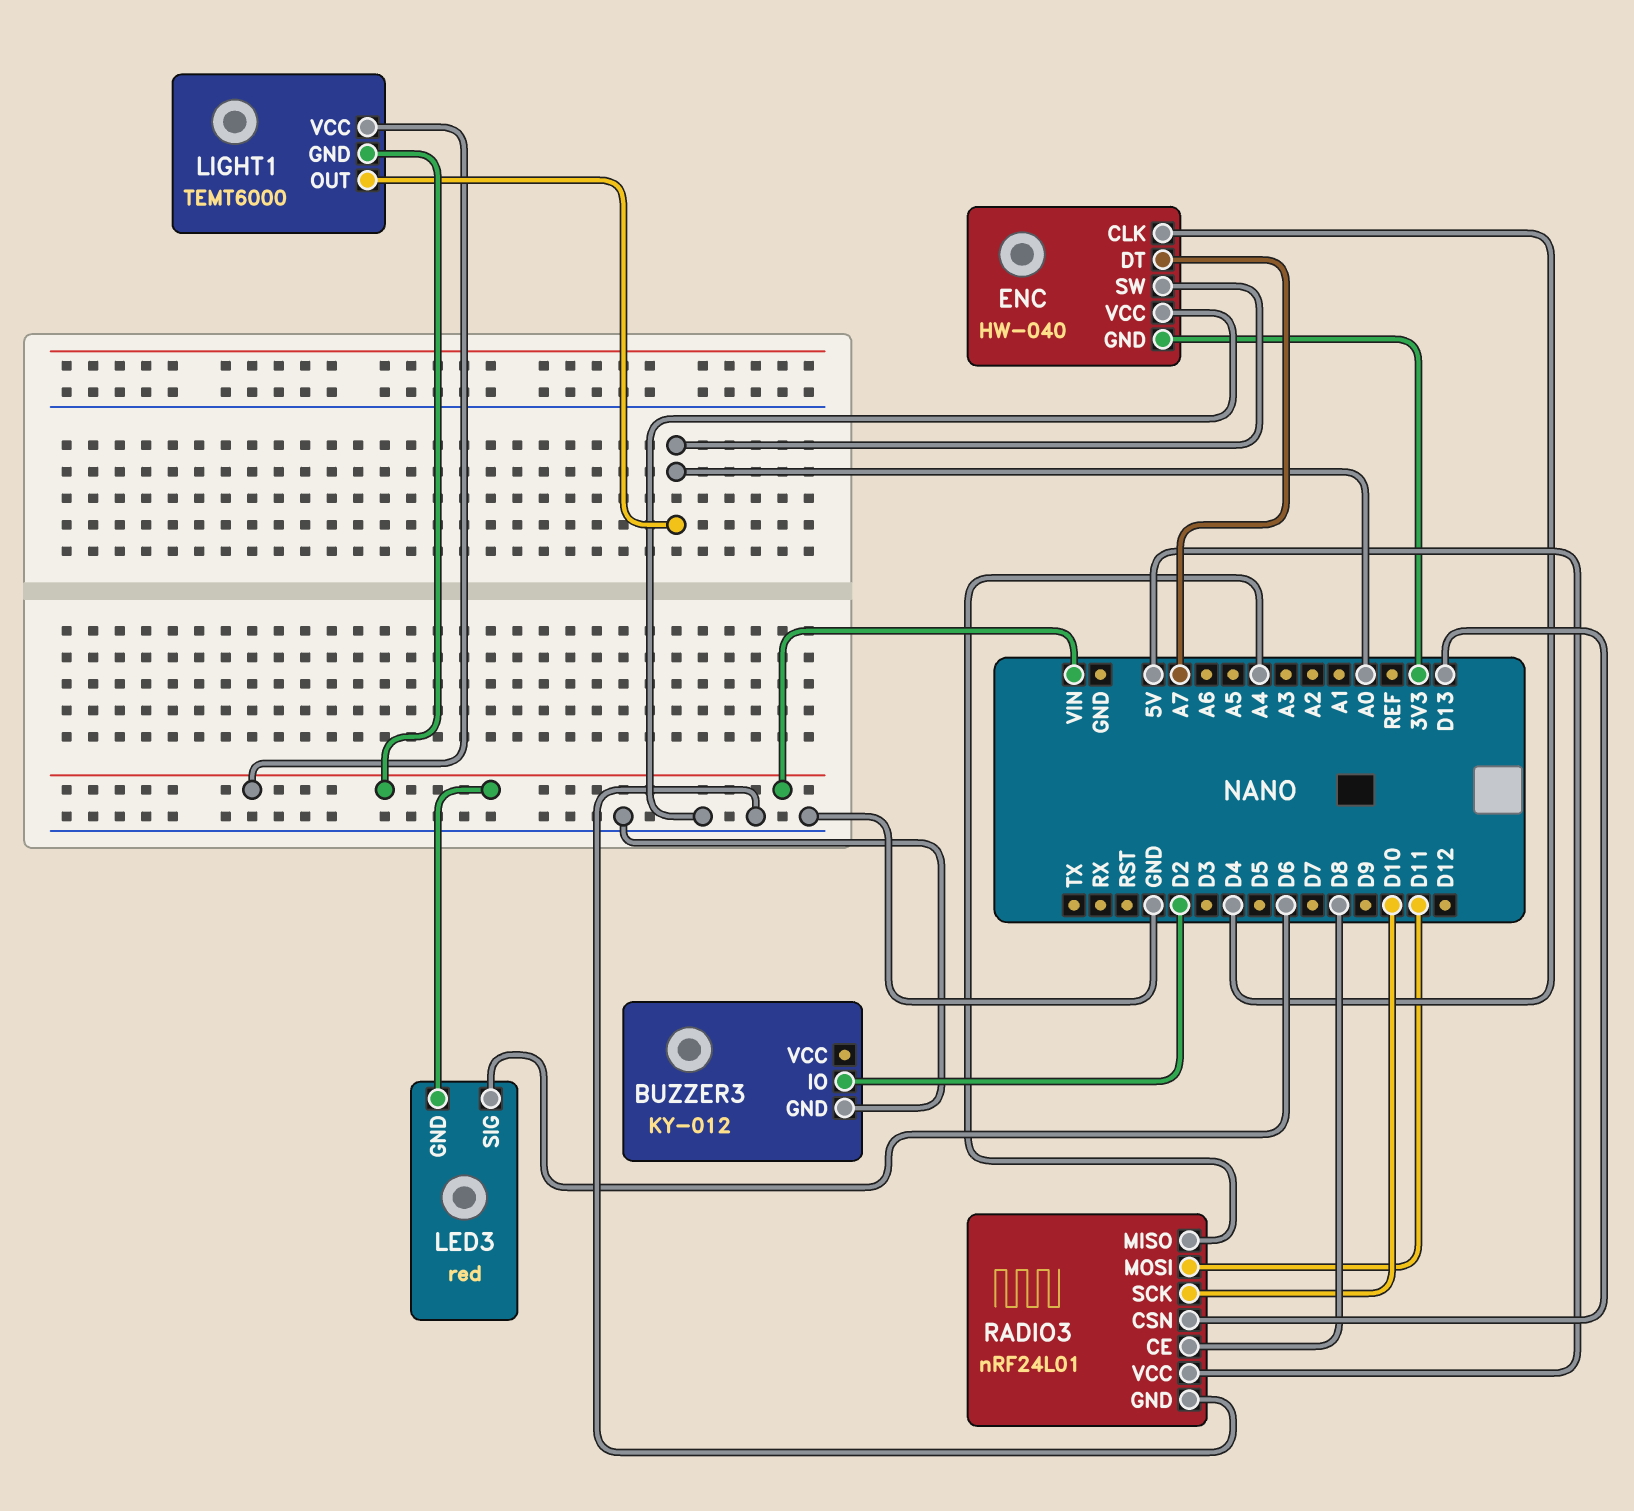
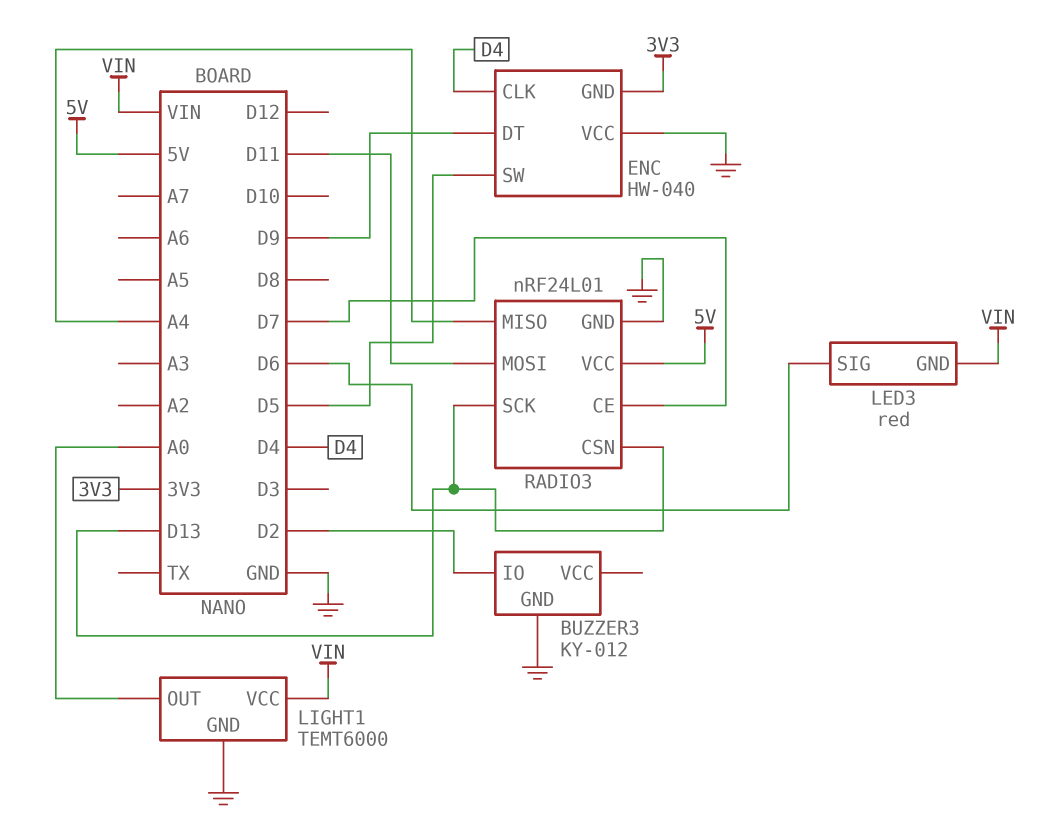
ENC pin DT: A7 -> D9
ENC pin SW: A0 -> D5
LIGHT1 pin GND: VIN -> GND
RADIO3 pin CE: D8 -> D7
RADIO3 pin SCK: D10 -> D13

